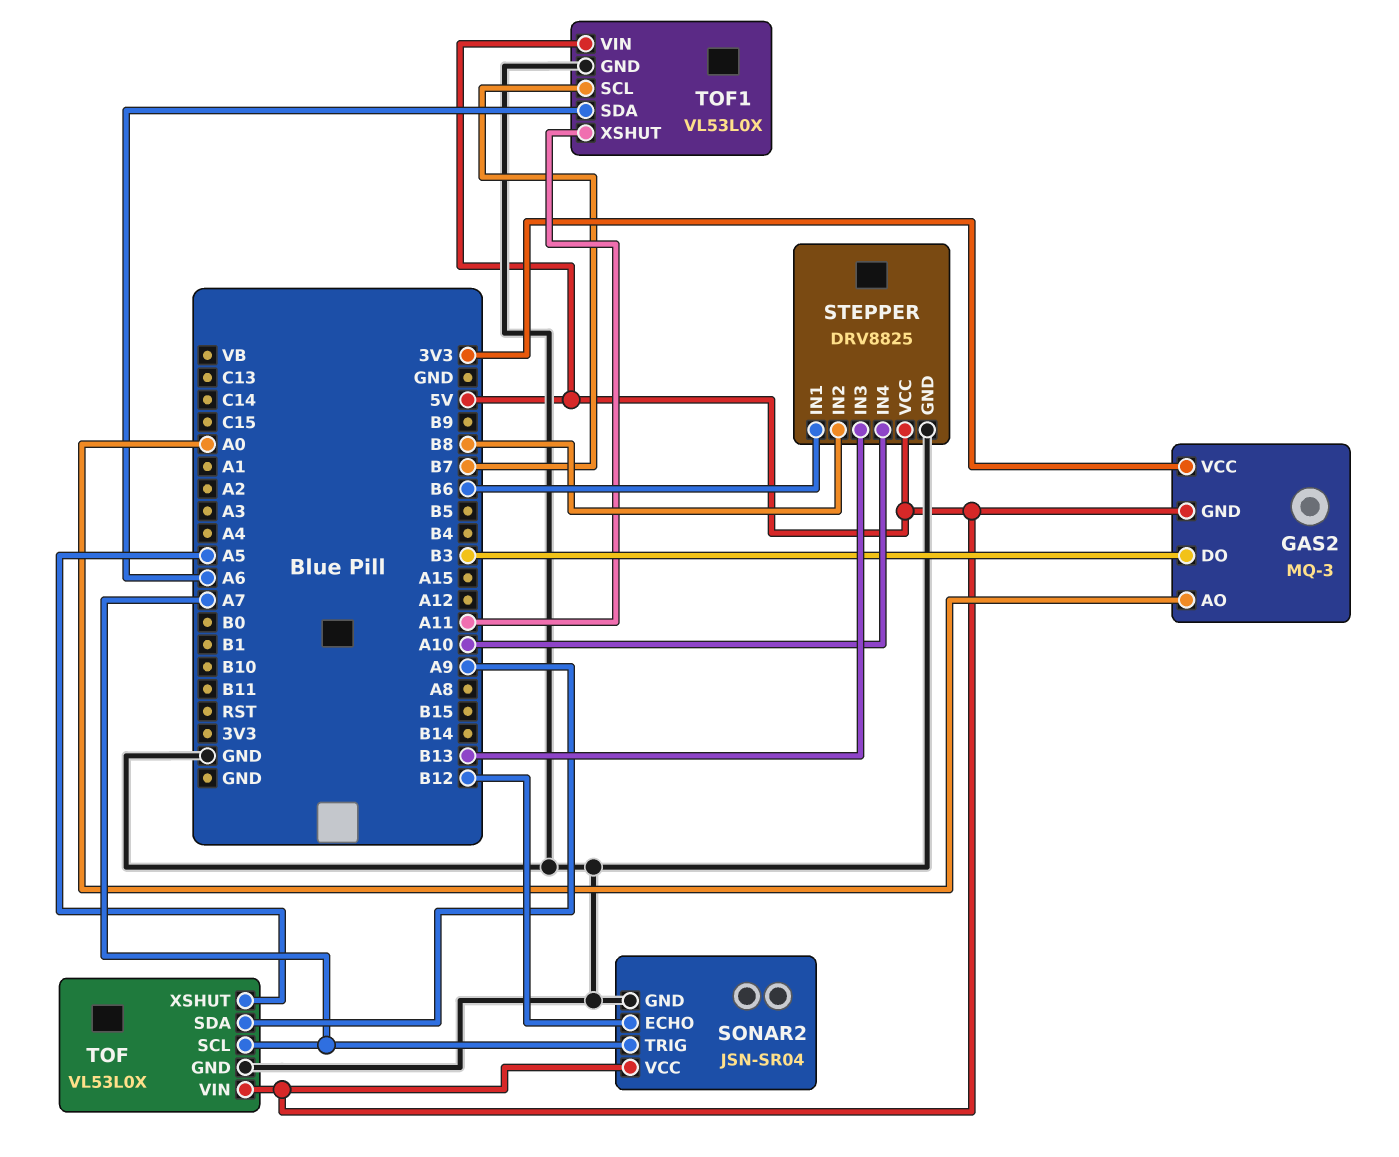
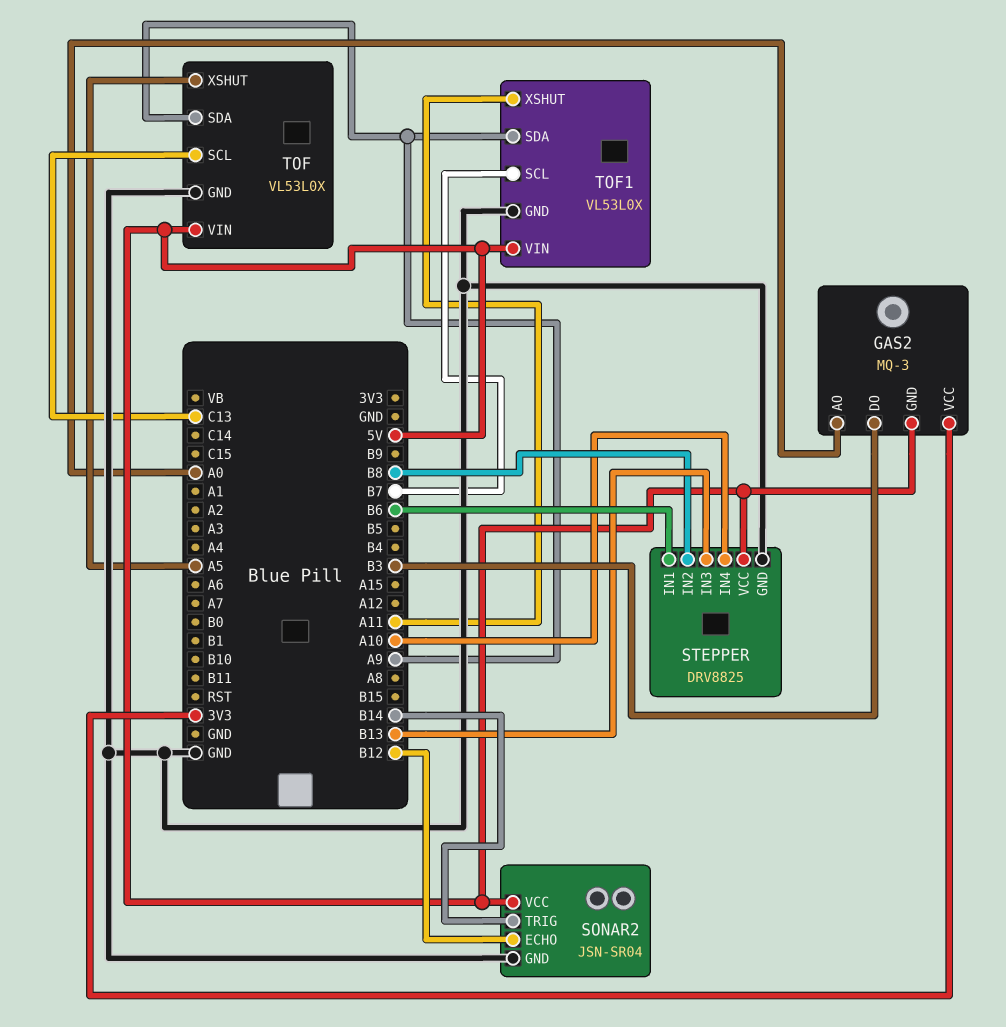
SONAR2 pin TRIG: A7 -> B14
TOF pin SCL: A7 -> C13
TOF1 pin SDA: A6 -> A9

